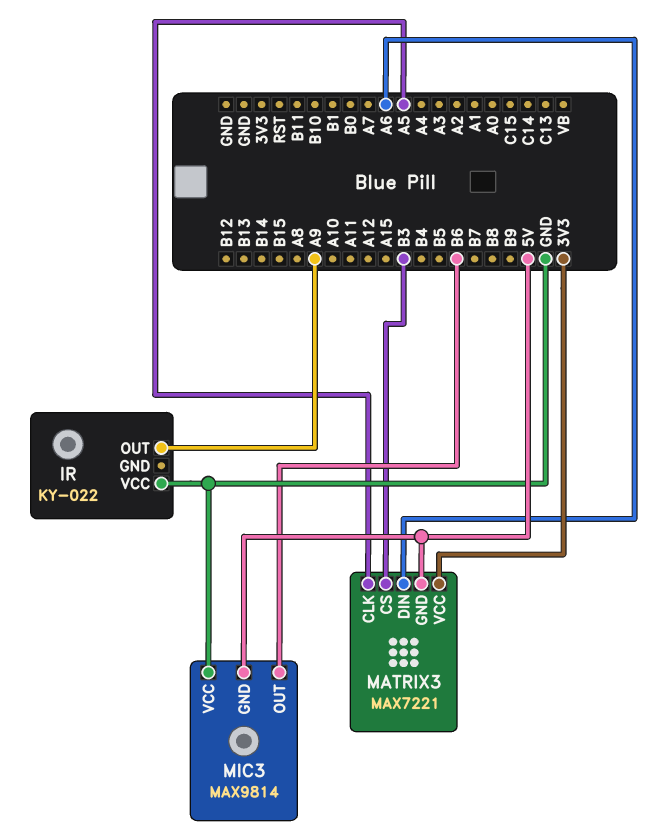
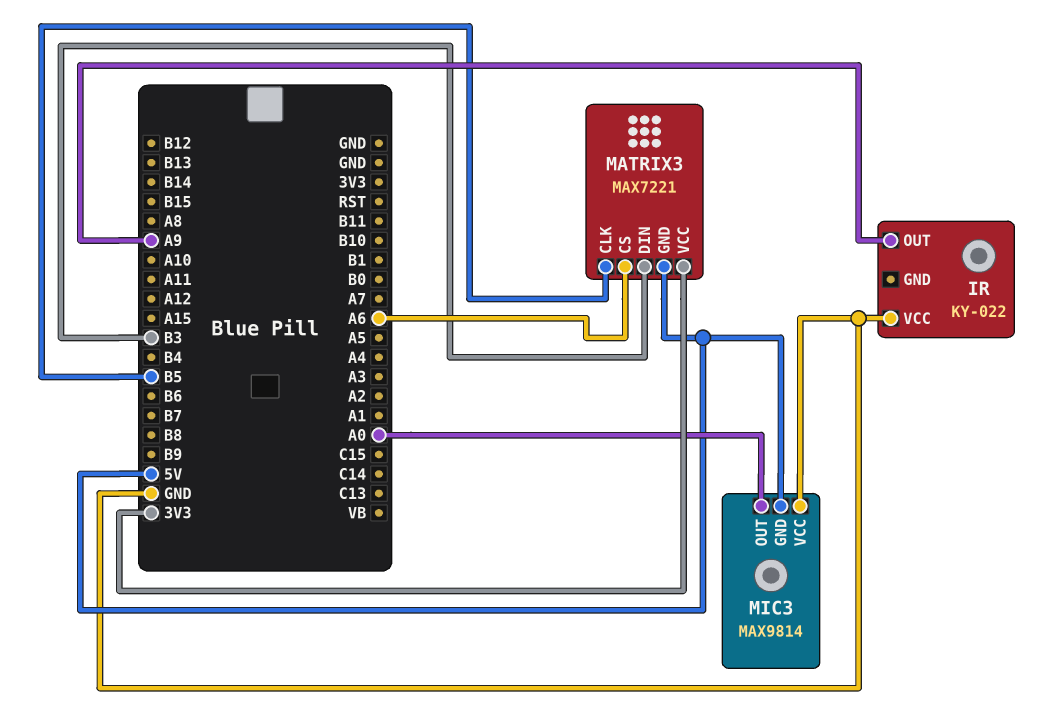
MATRIX3 pin CLK: A5 -> B5
MATRIX3 pin CS: B3 -> A6
MATRIX3 pin DIN: A6 -> B3
MIC3 pin OUT: B6 -> A0

